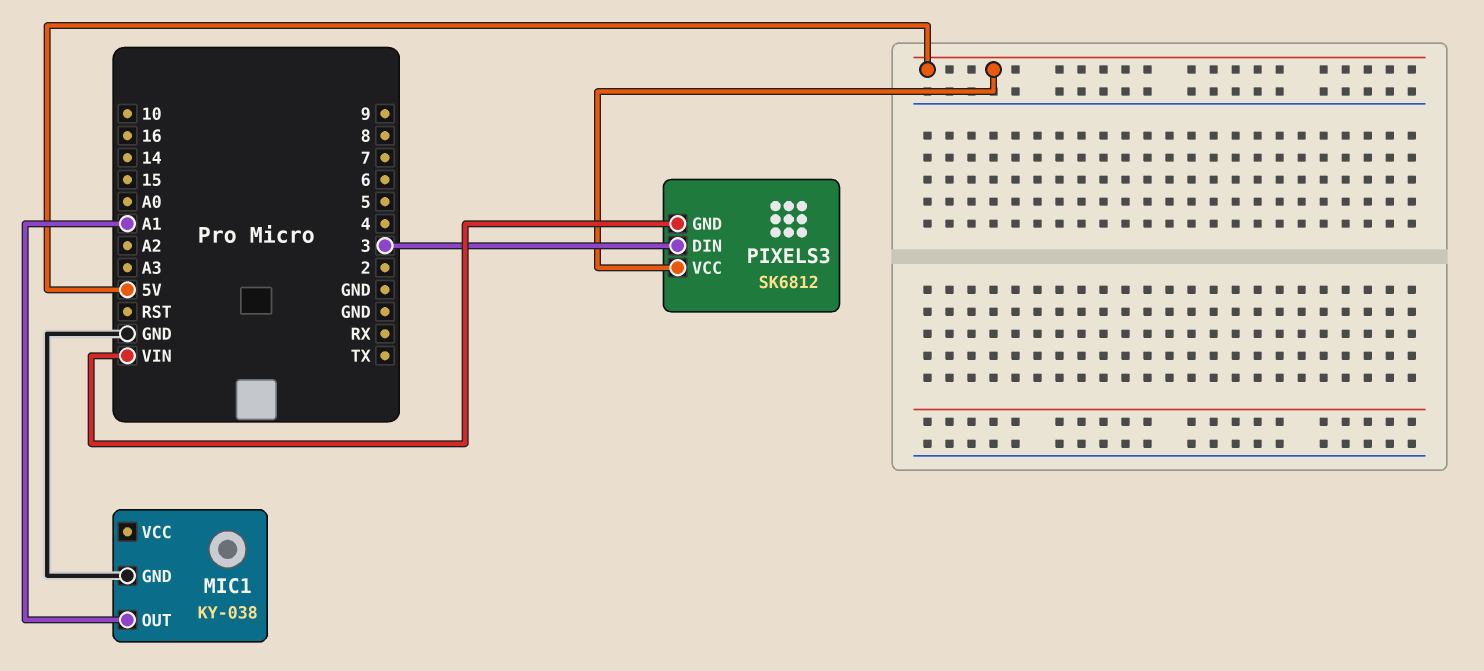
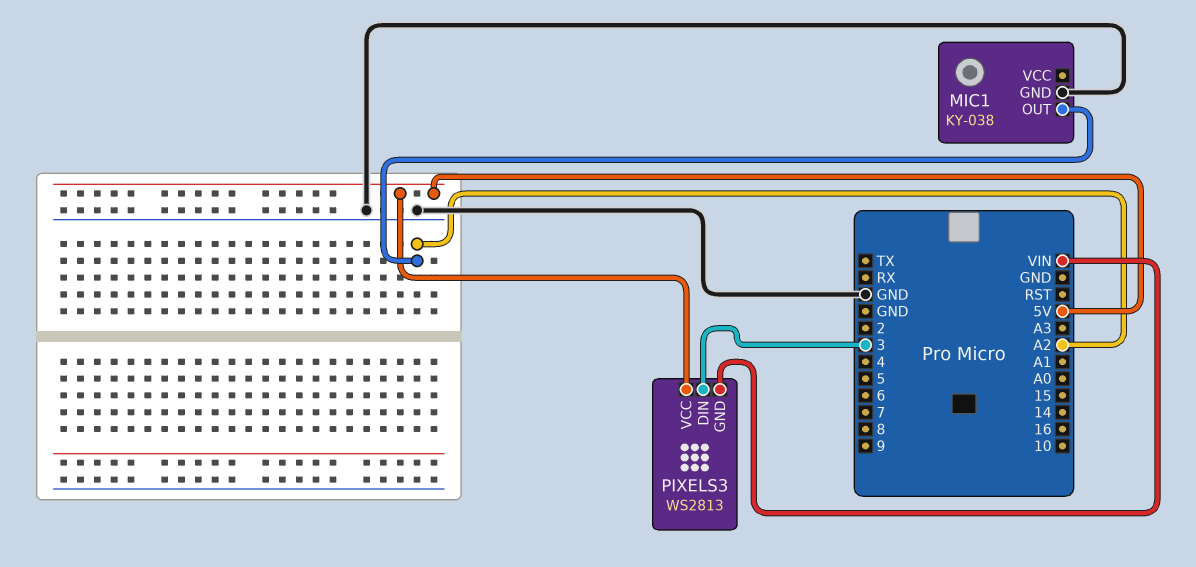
MIC1 pin OUT: A1 -> A2
PIXELS3: SK6812 -> WS2813

